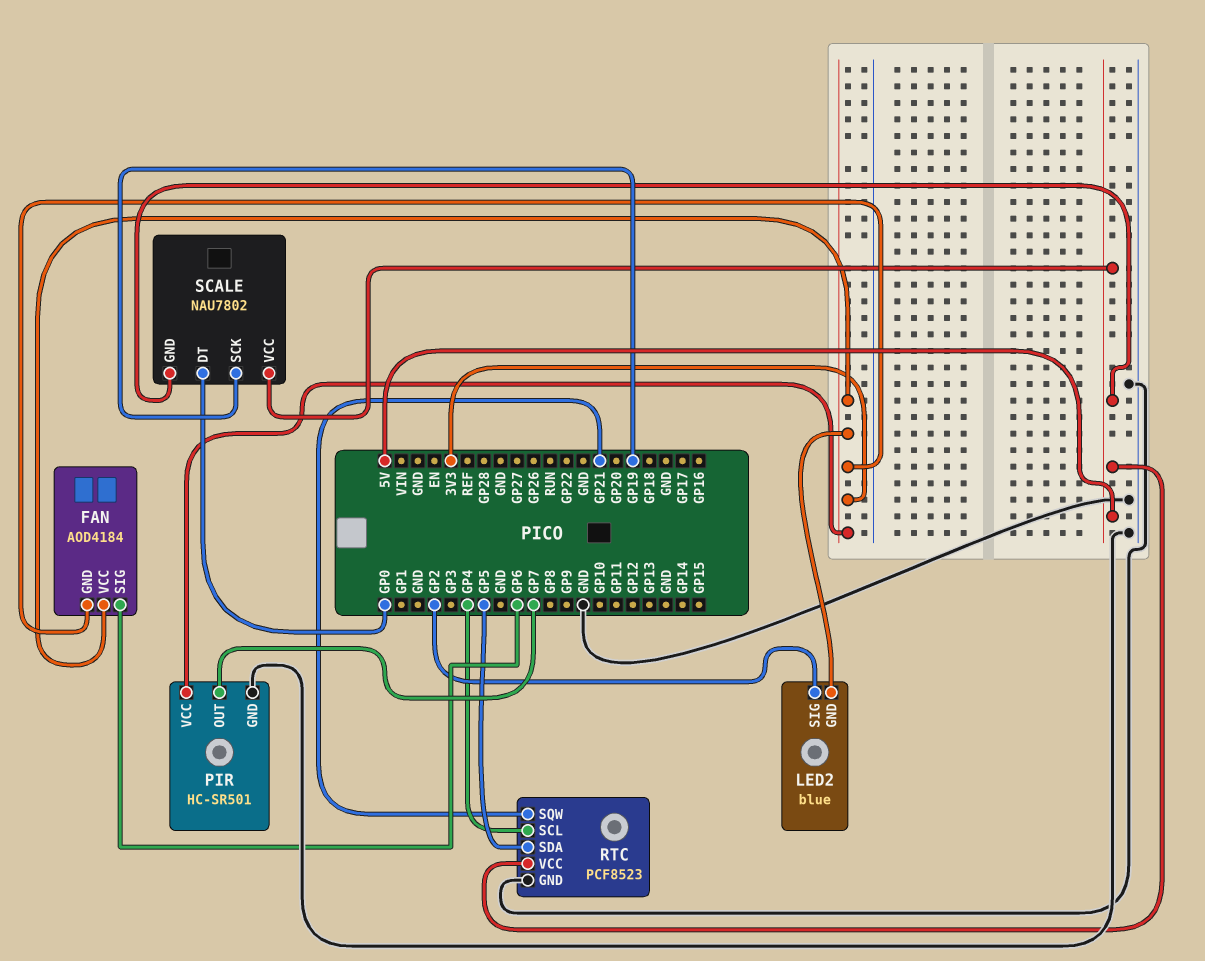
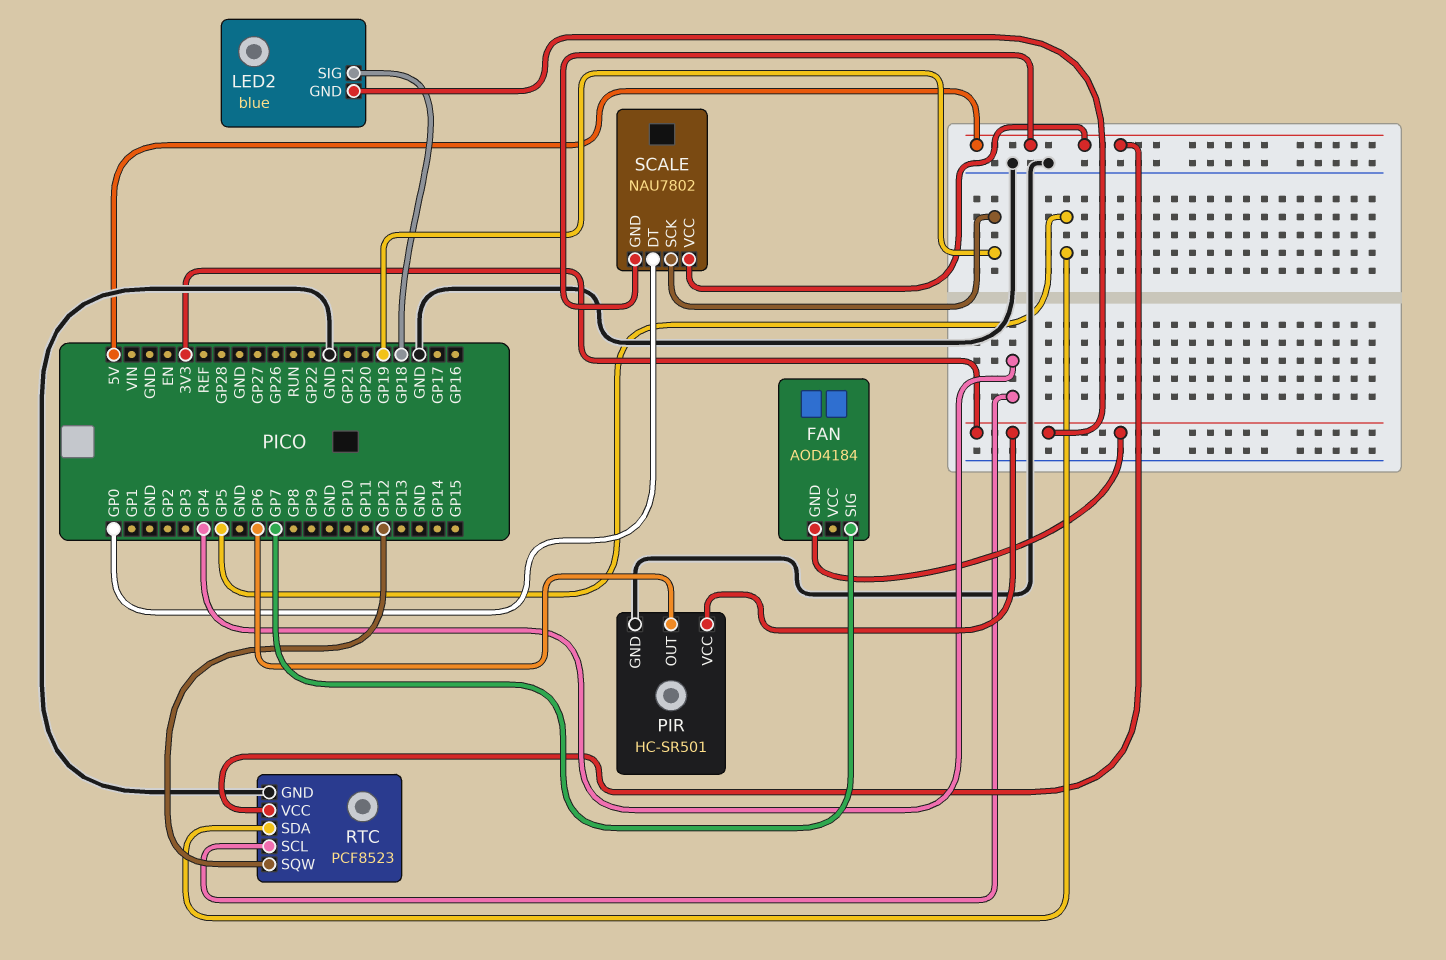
FAN pin SIG: GP6 -> GP7
FAN pin VCC: 3V3 -> none
LED2 pin SIG: GP2 -> GP18
PIR pin OUT: GP7 -> GP6
RTC pin SQW: GP21 -> GP12

